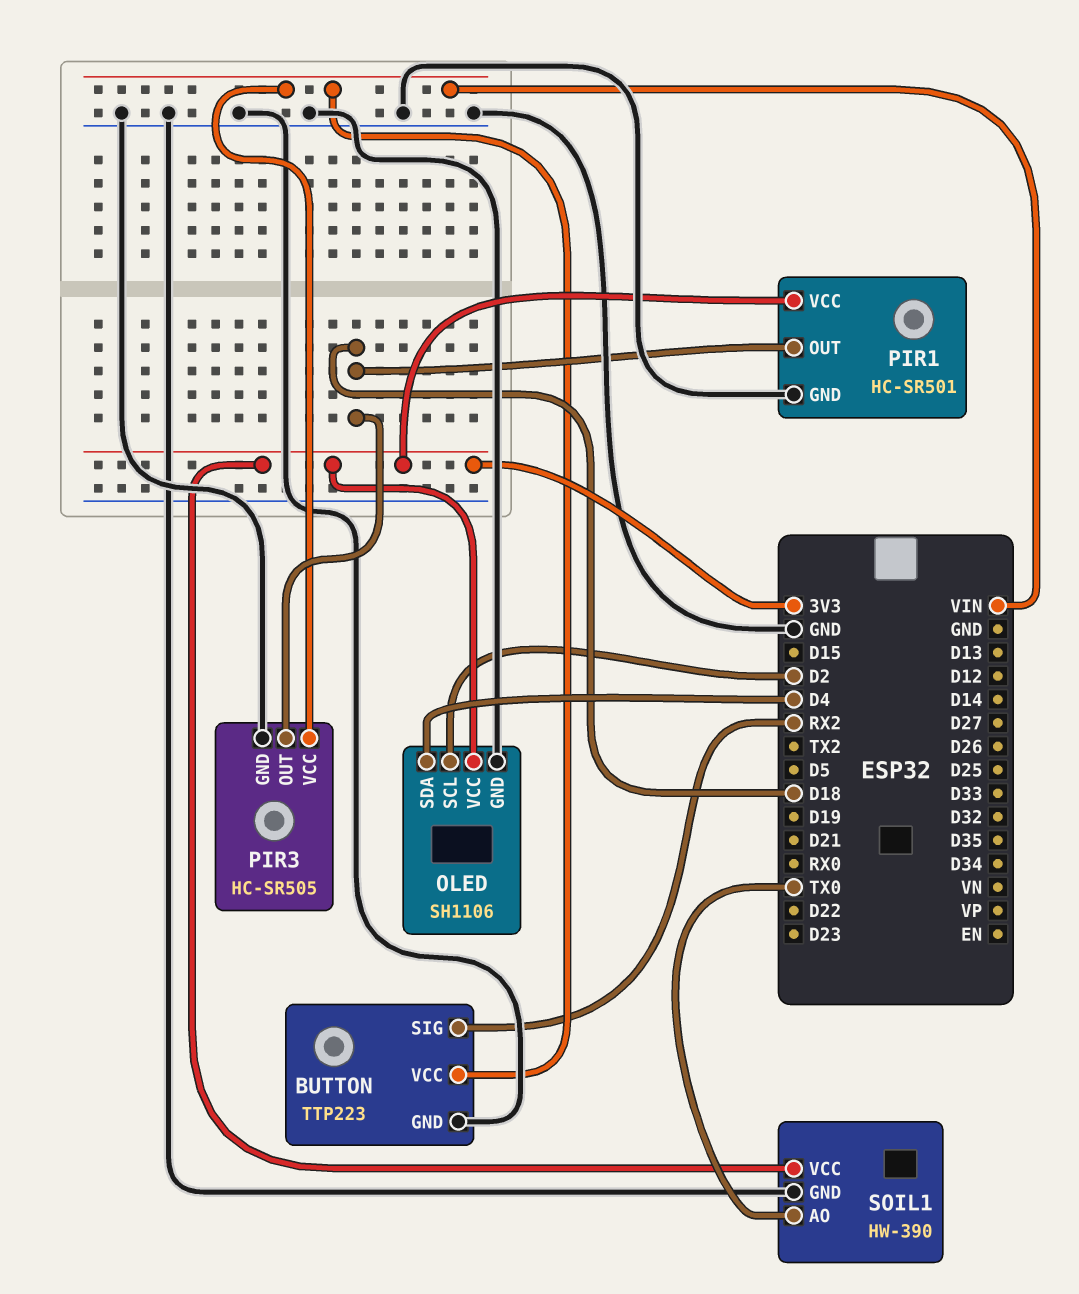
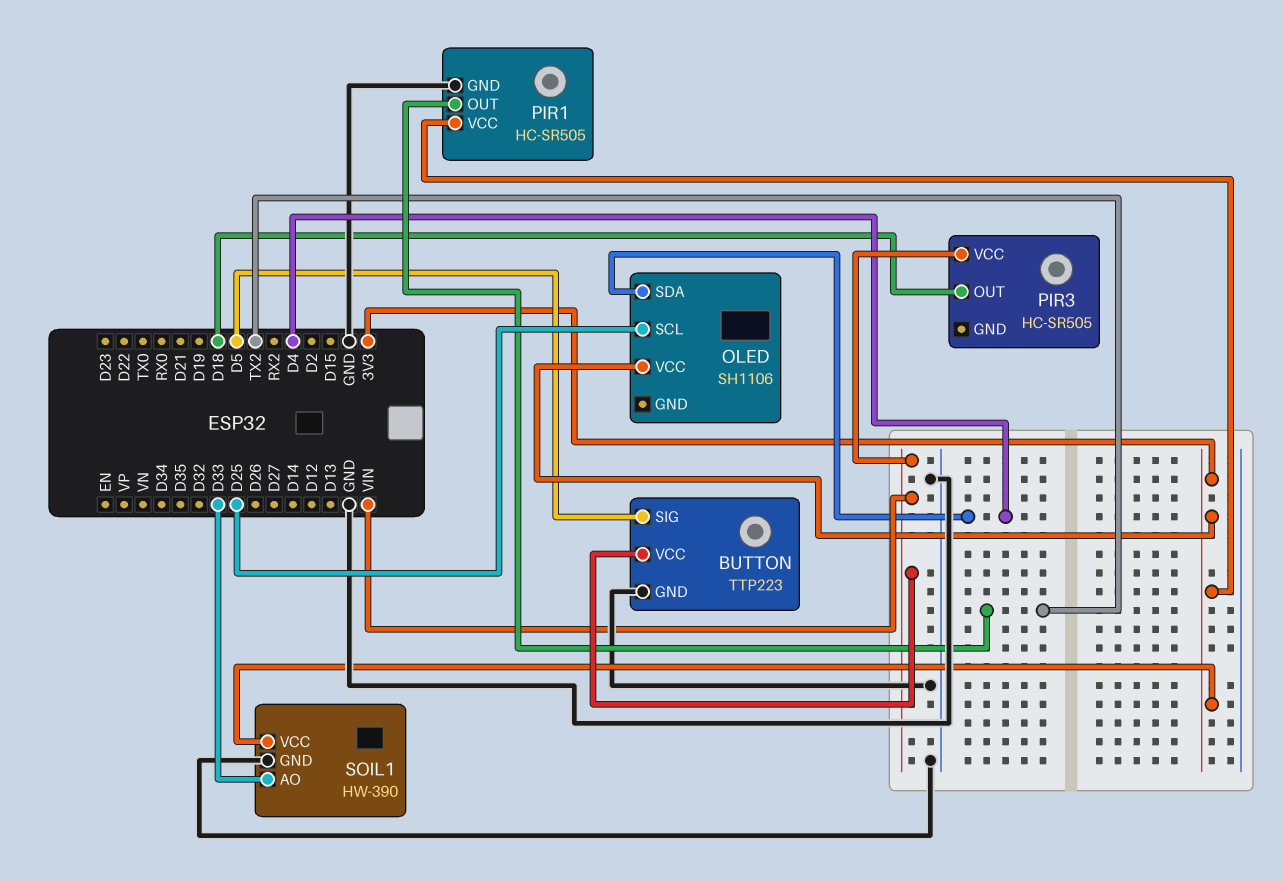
BUTTON pin SIG: RX2 -> D5
OLED pin GND: GND -> none
OLED pin SCL: D2 -> D25
PIR1: HC-SR501 -> HC-SR505
PIR1 pin OUT: D18 -> TX2
PIR3 pin GND: GND -> none
SOIL1 pin AO: TX0 -> D33

